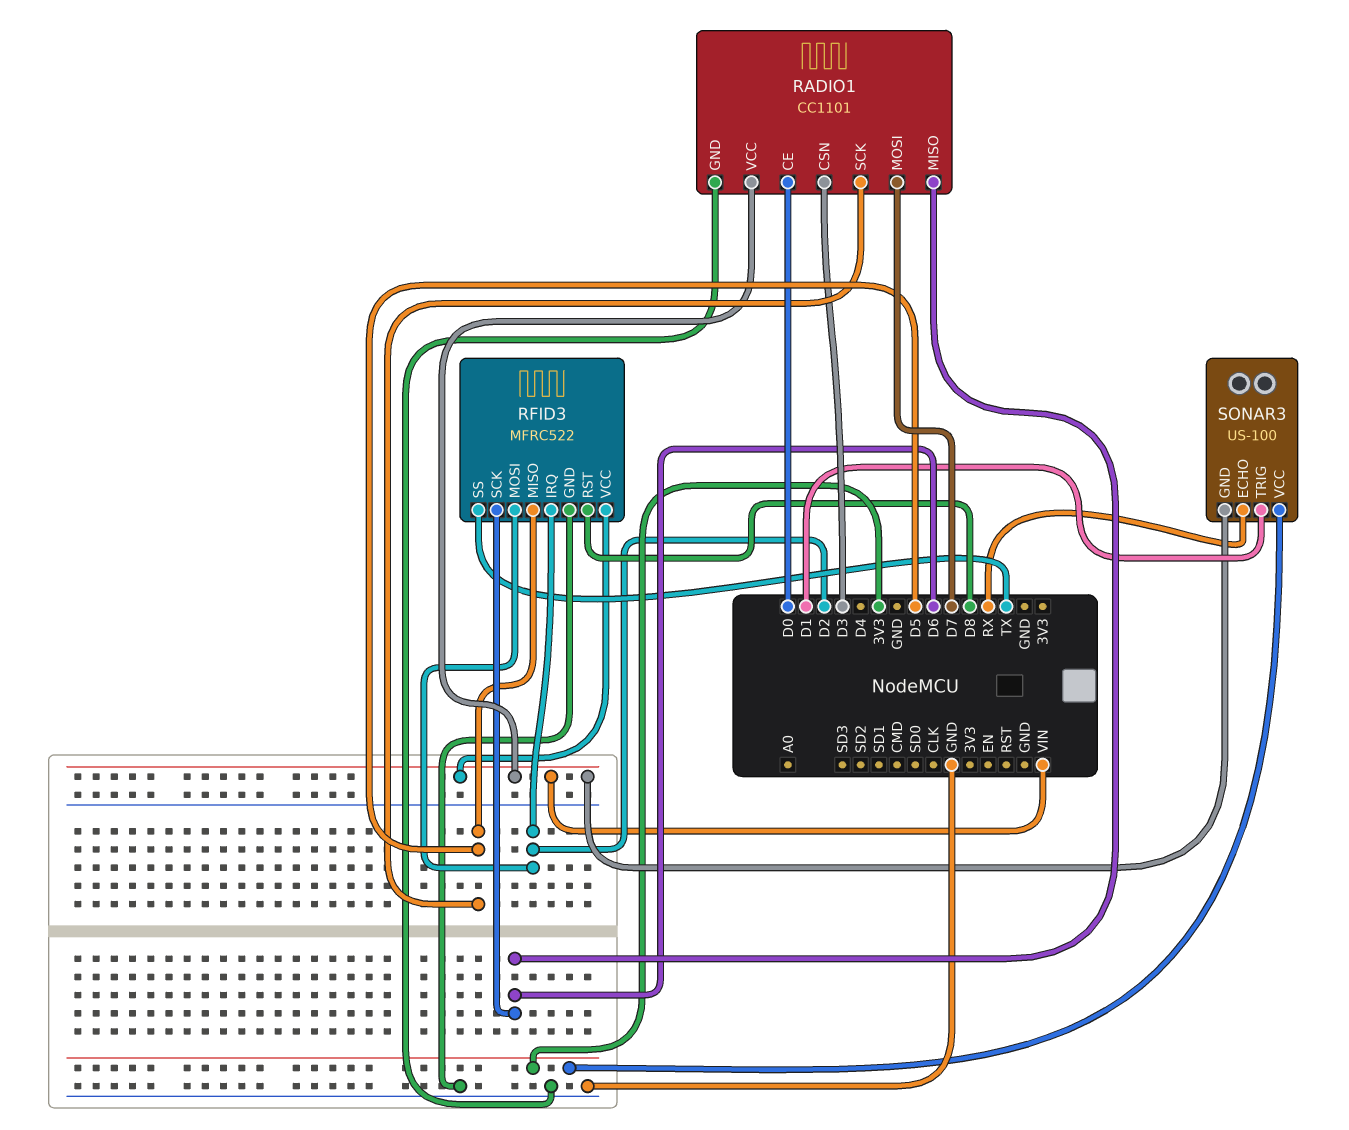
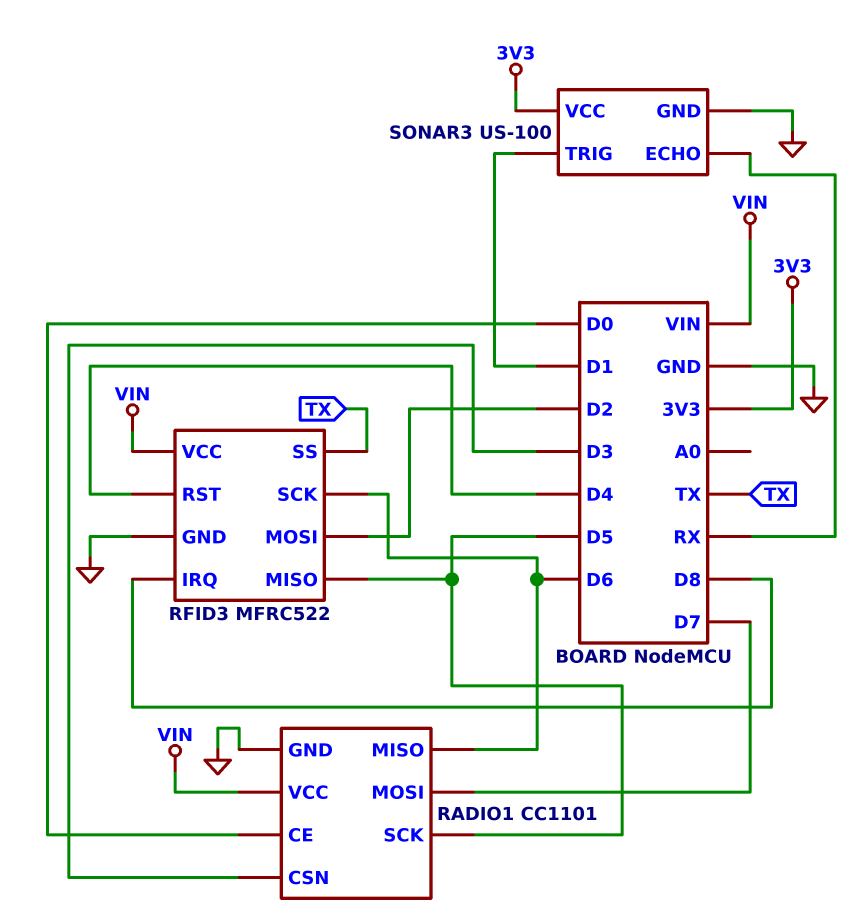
RFID3 pin IRQ: D2 -> D8
RFID3 pin RST: D8 -> D4
SONAR3 pin GND: VIN -> GND

